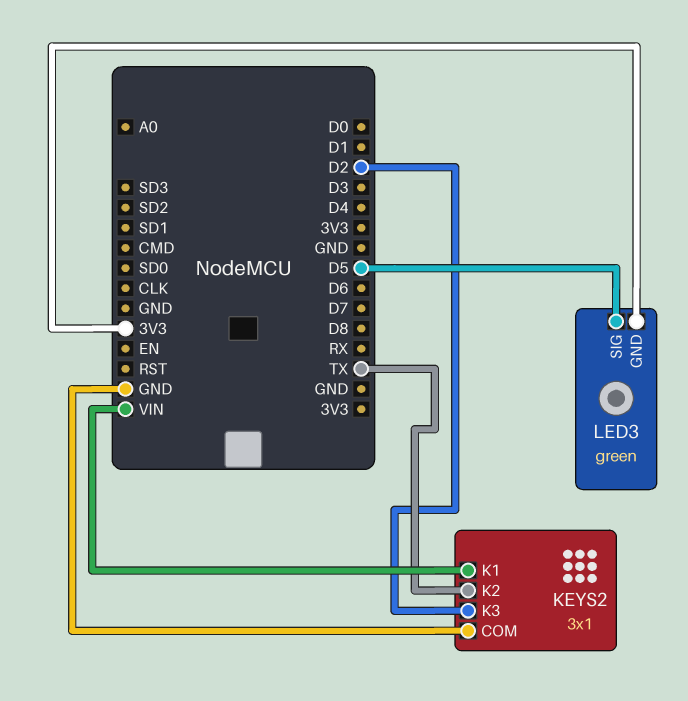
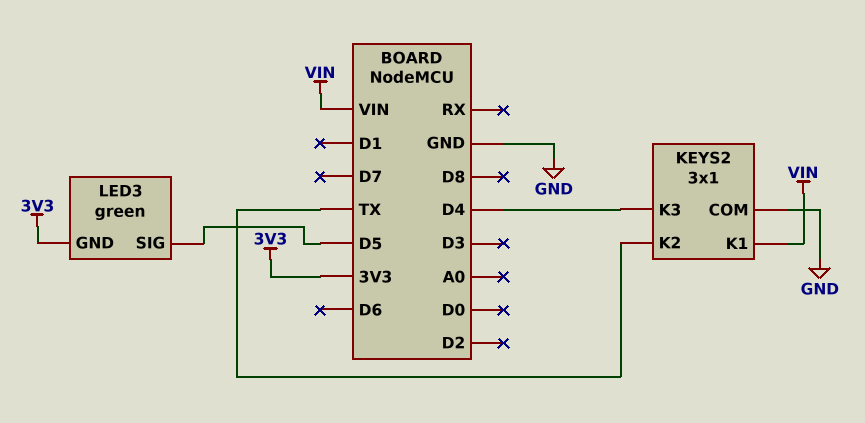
KEYS2 pin K3: D2 -> D4

